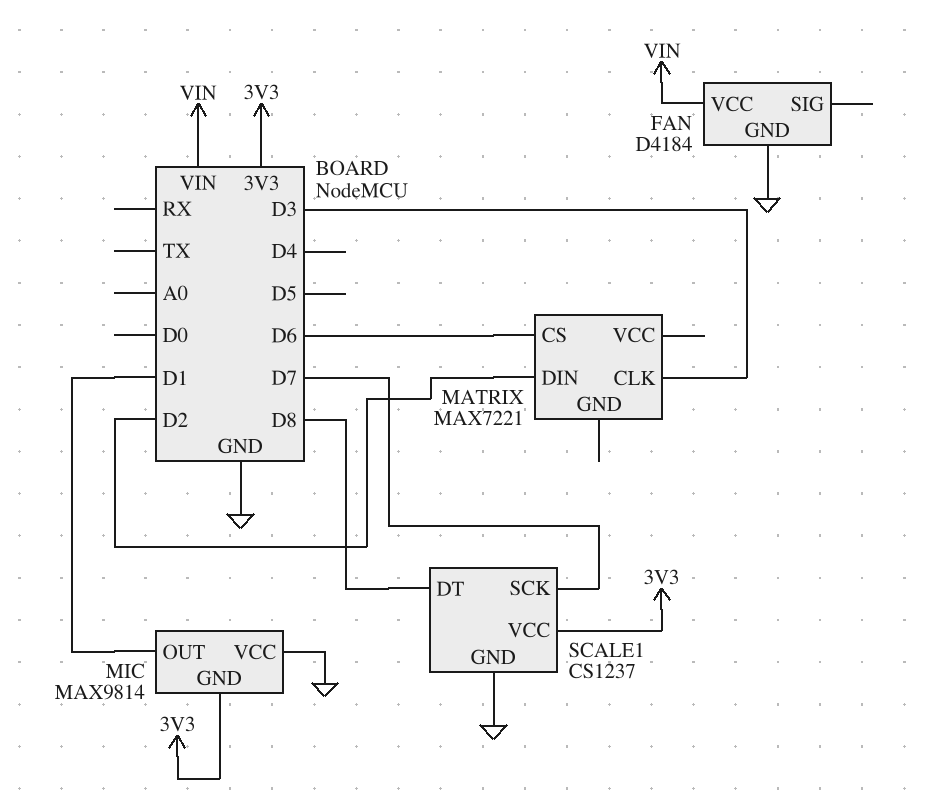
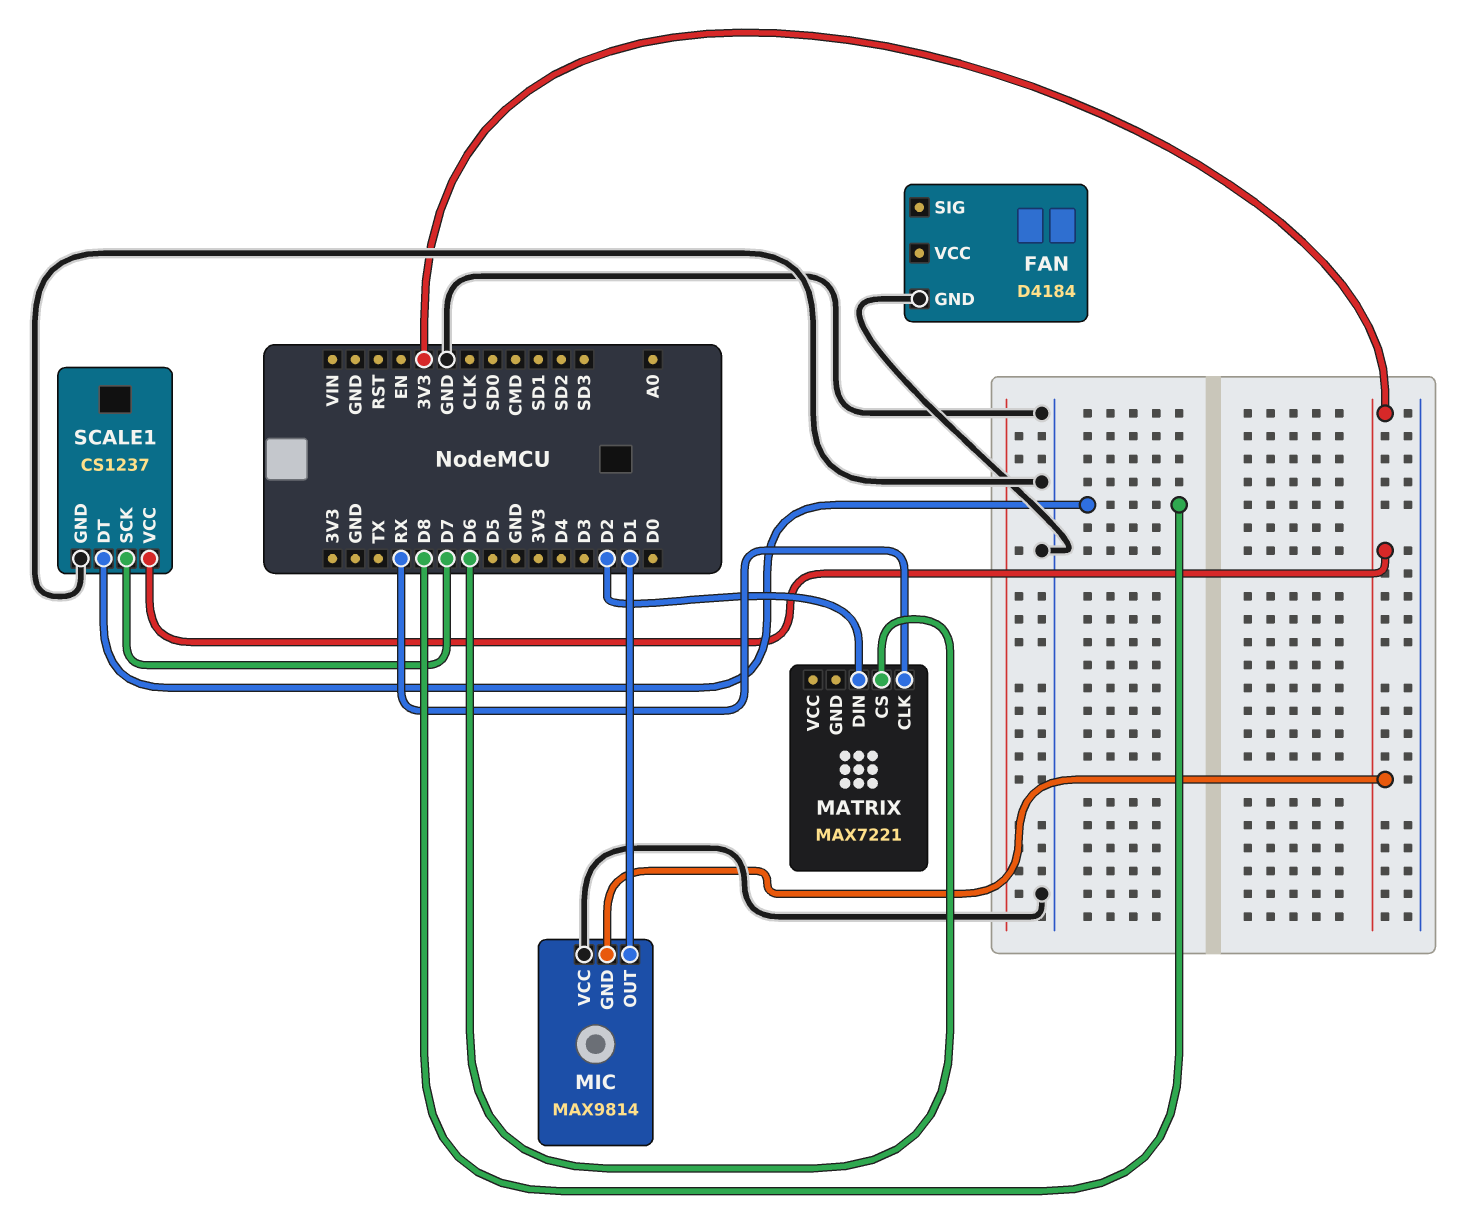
FAN pin VCC: VIN -> none
MATRIX pin CLK: D3 -> RX

